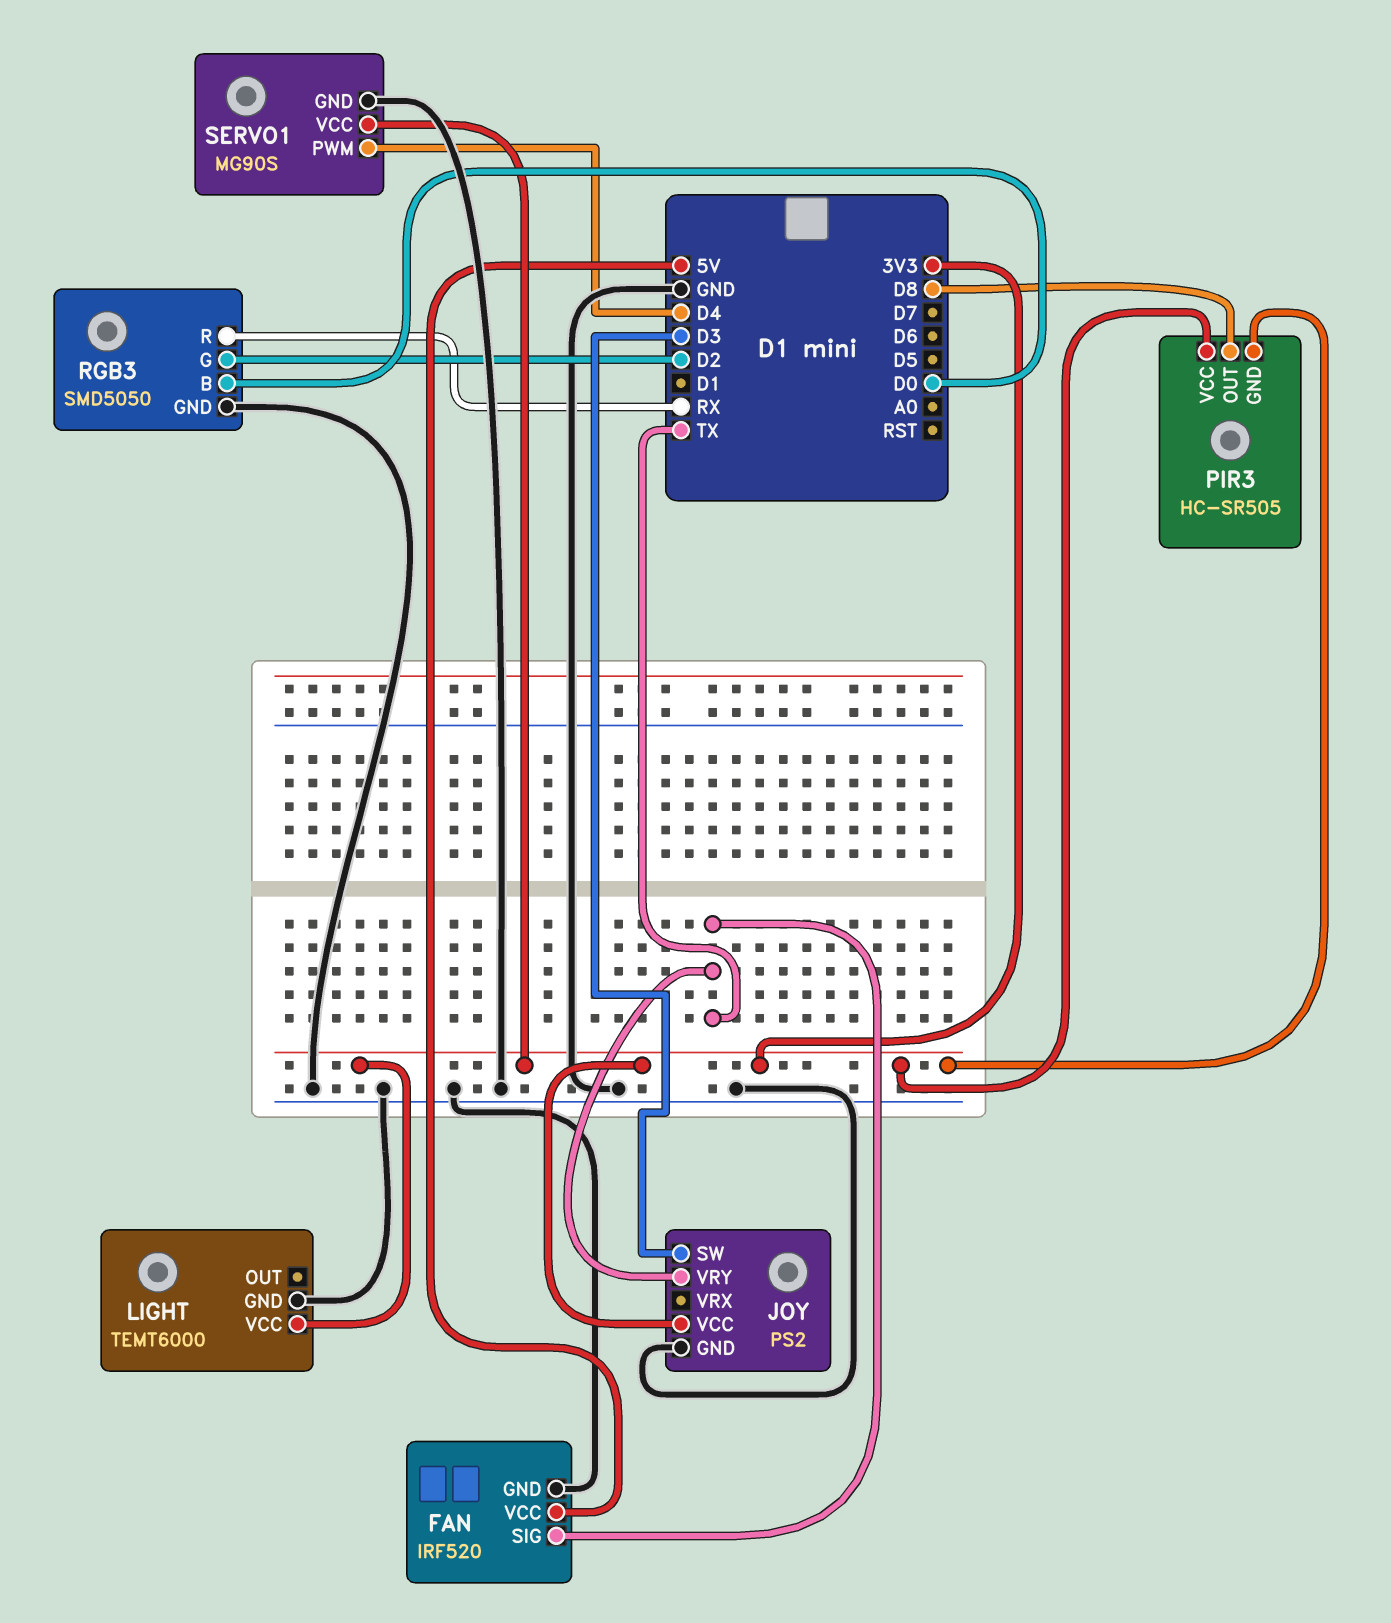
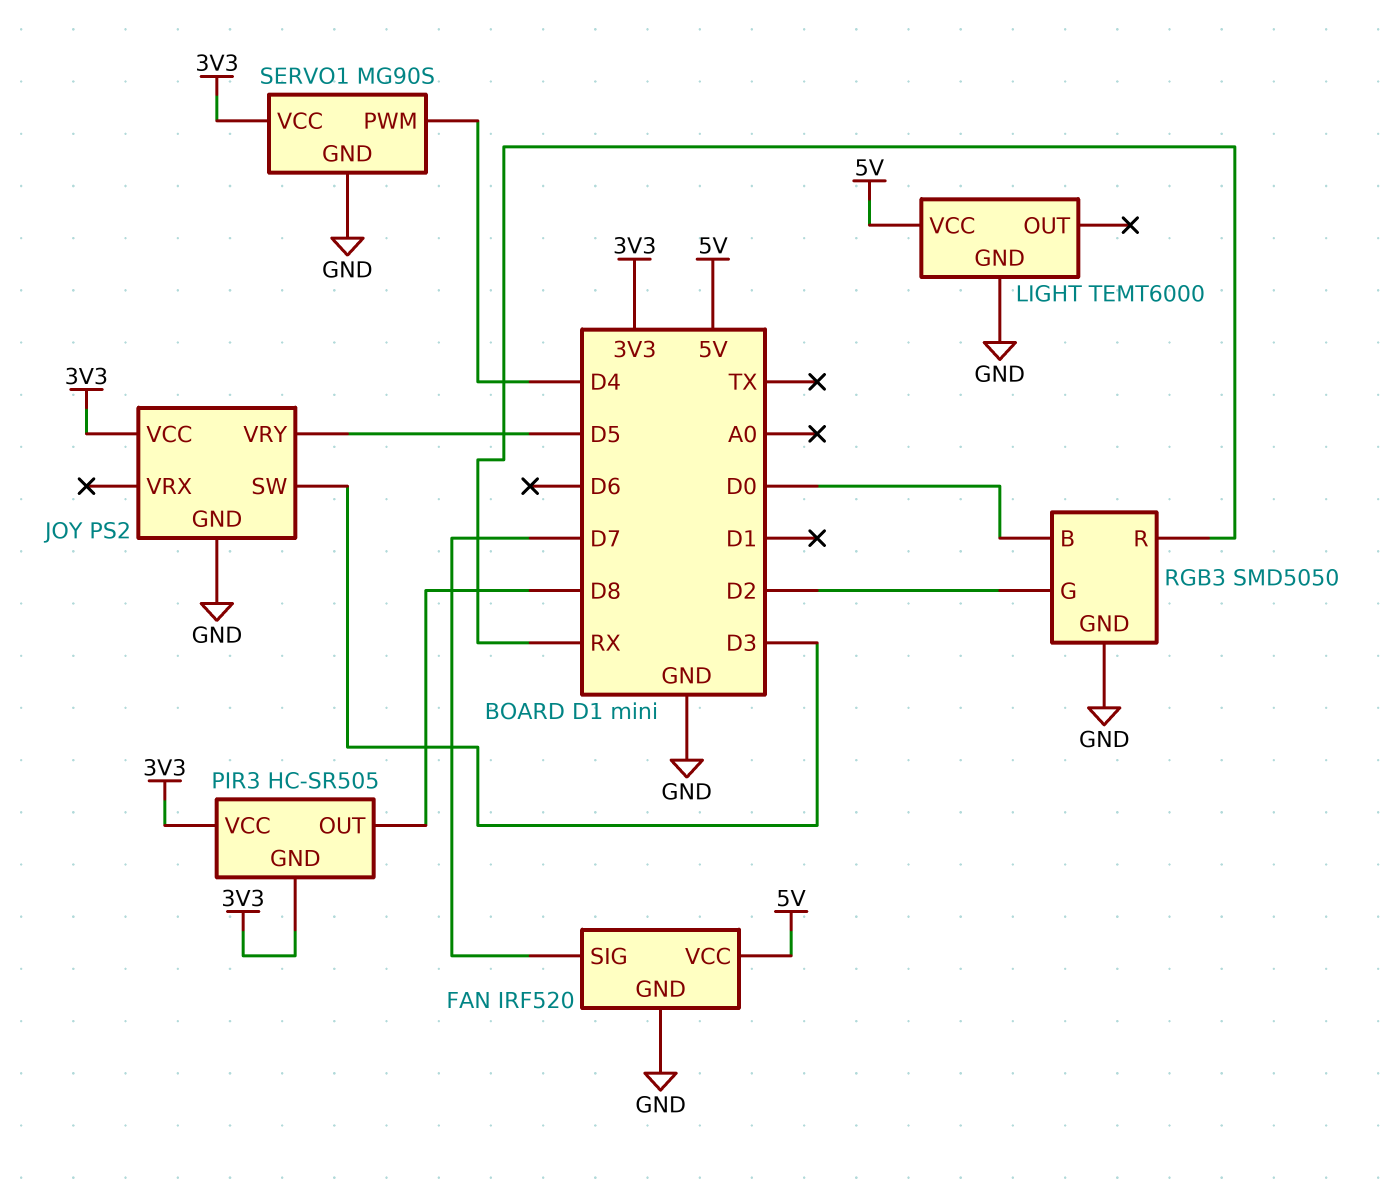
FAN pin SIG: TX -> D7
JOY pin VRY: TX -> D5
LIGHT pin VCC: 3V3 -> 5V

